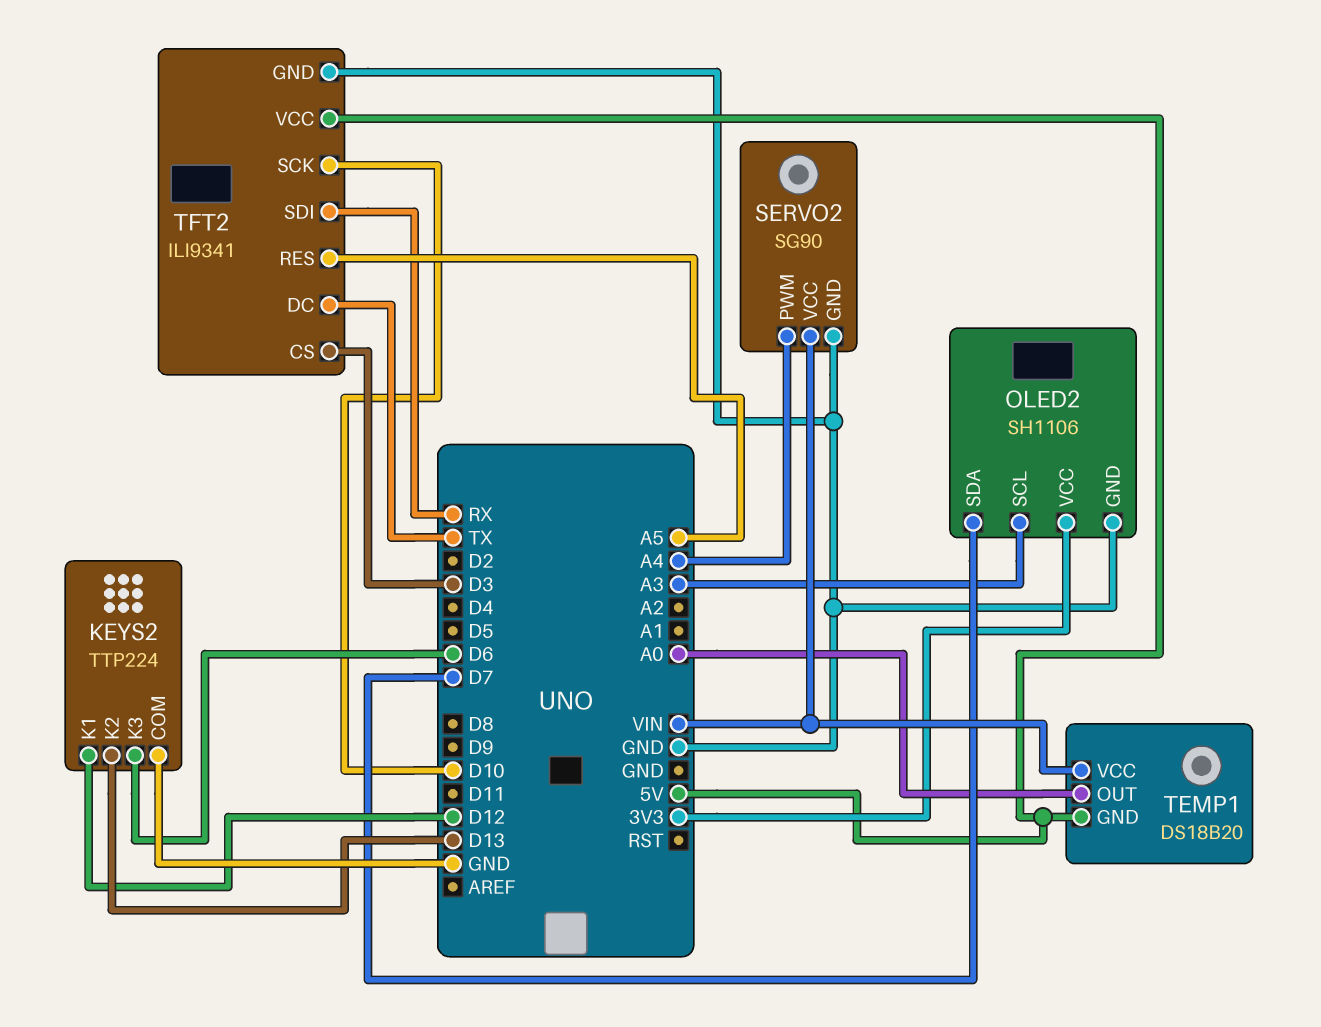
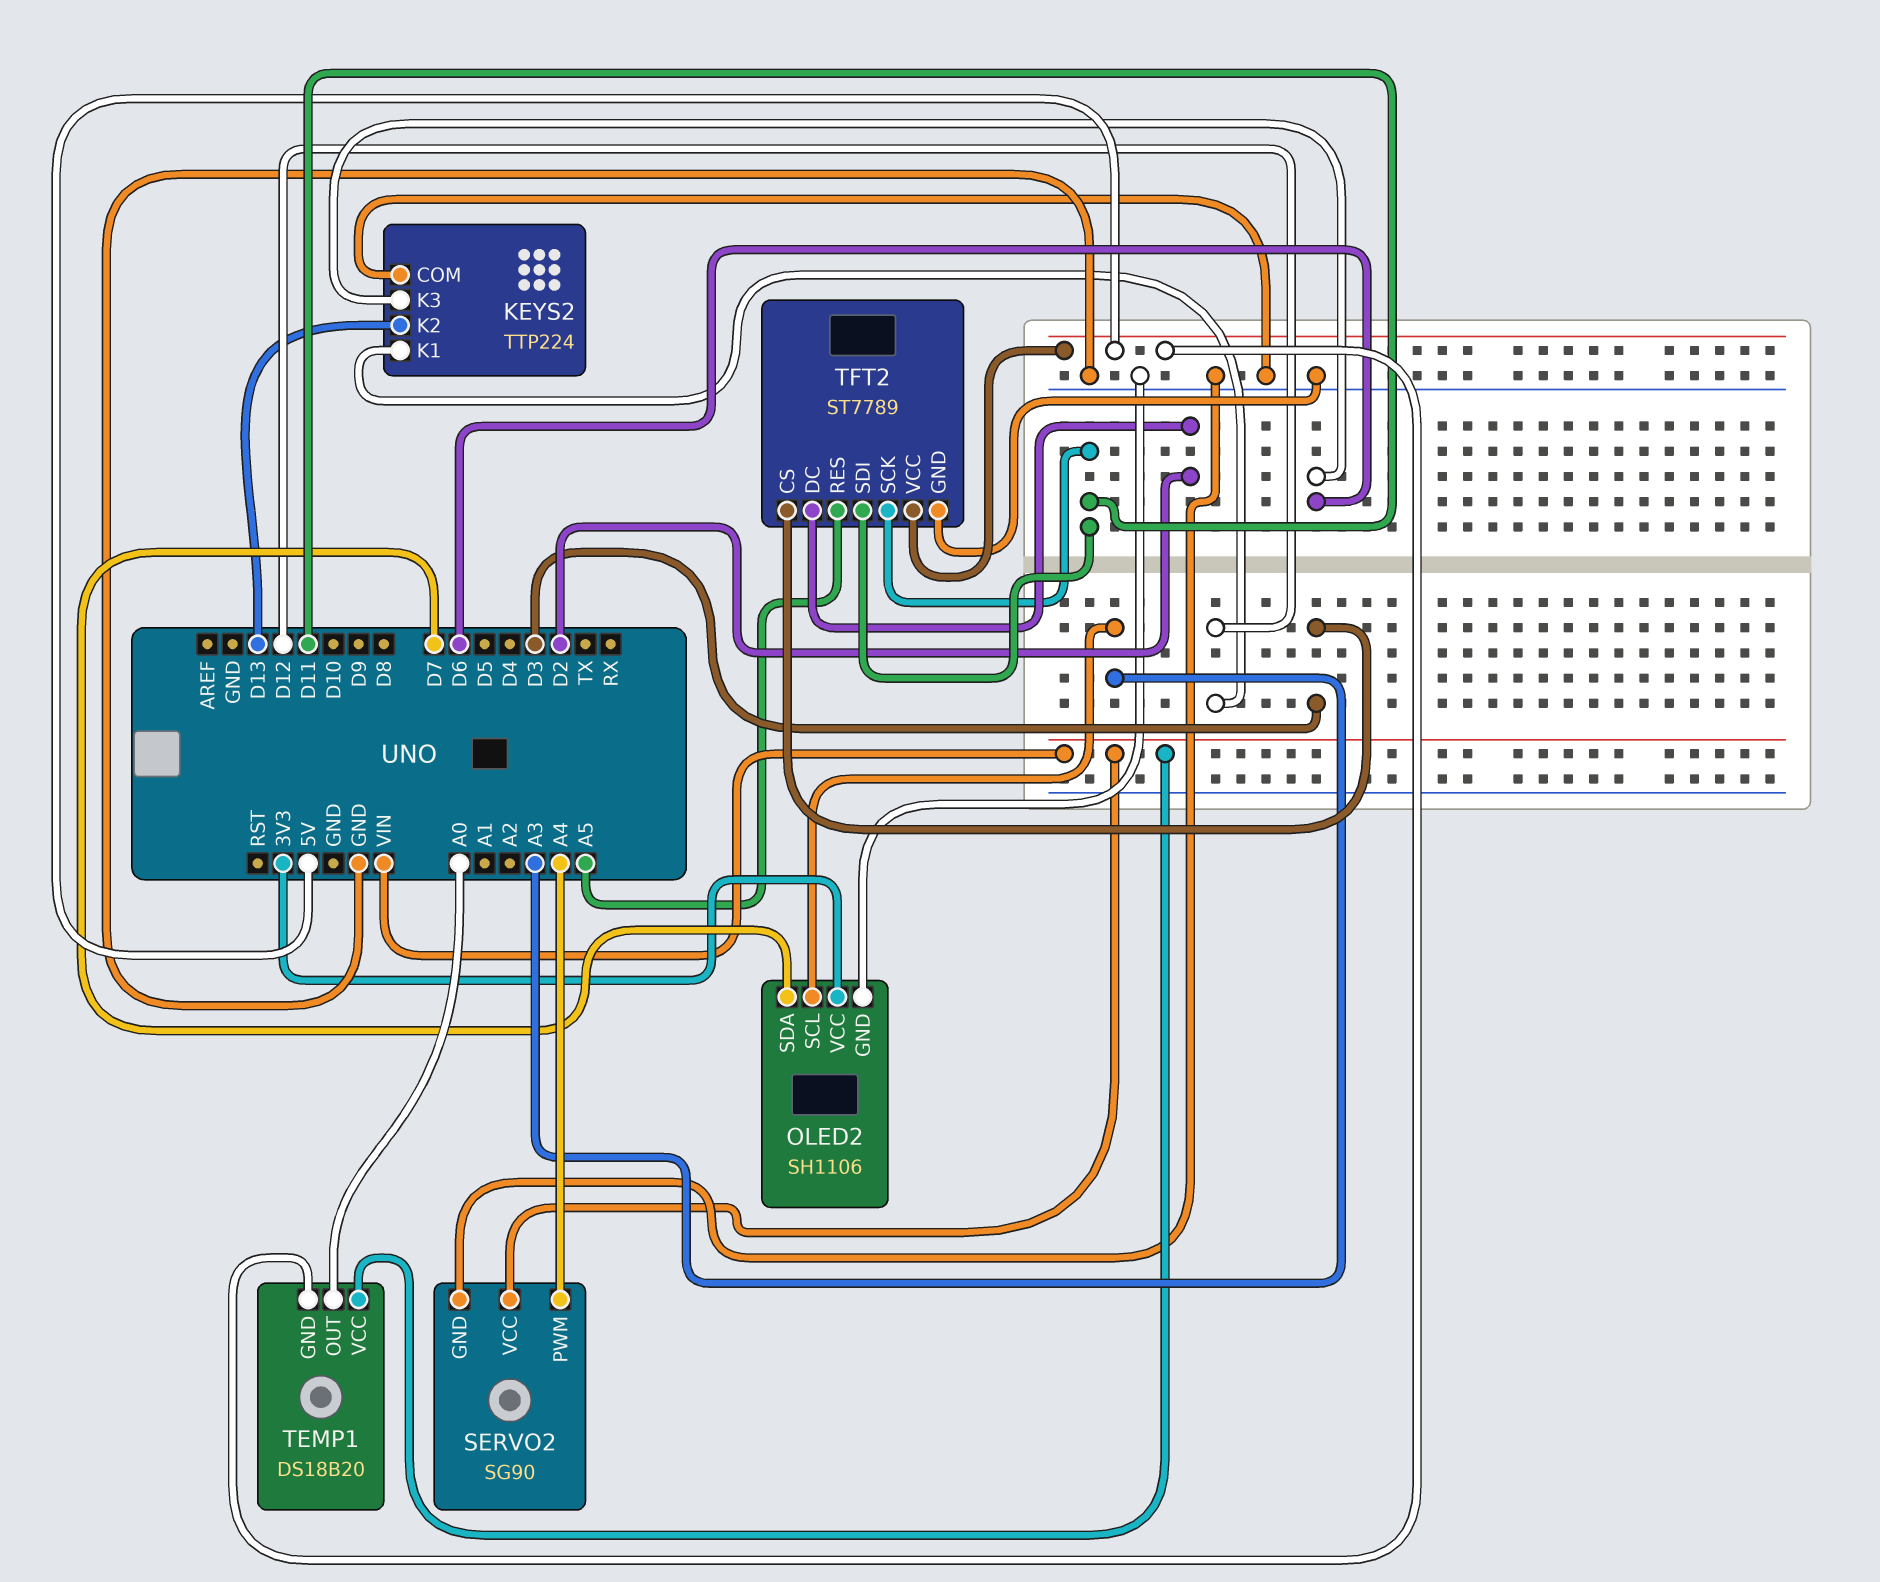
TFT2: ILI9341 -> ST7789
TFT2 pin DC: TX -> D2
TFT2 pin SCK: D10 -> D11
TFT2 pin SDI: RX -> D11

